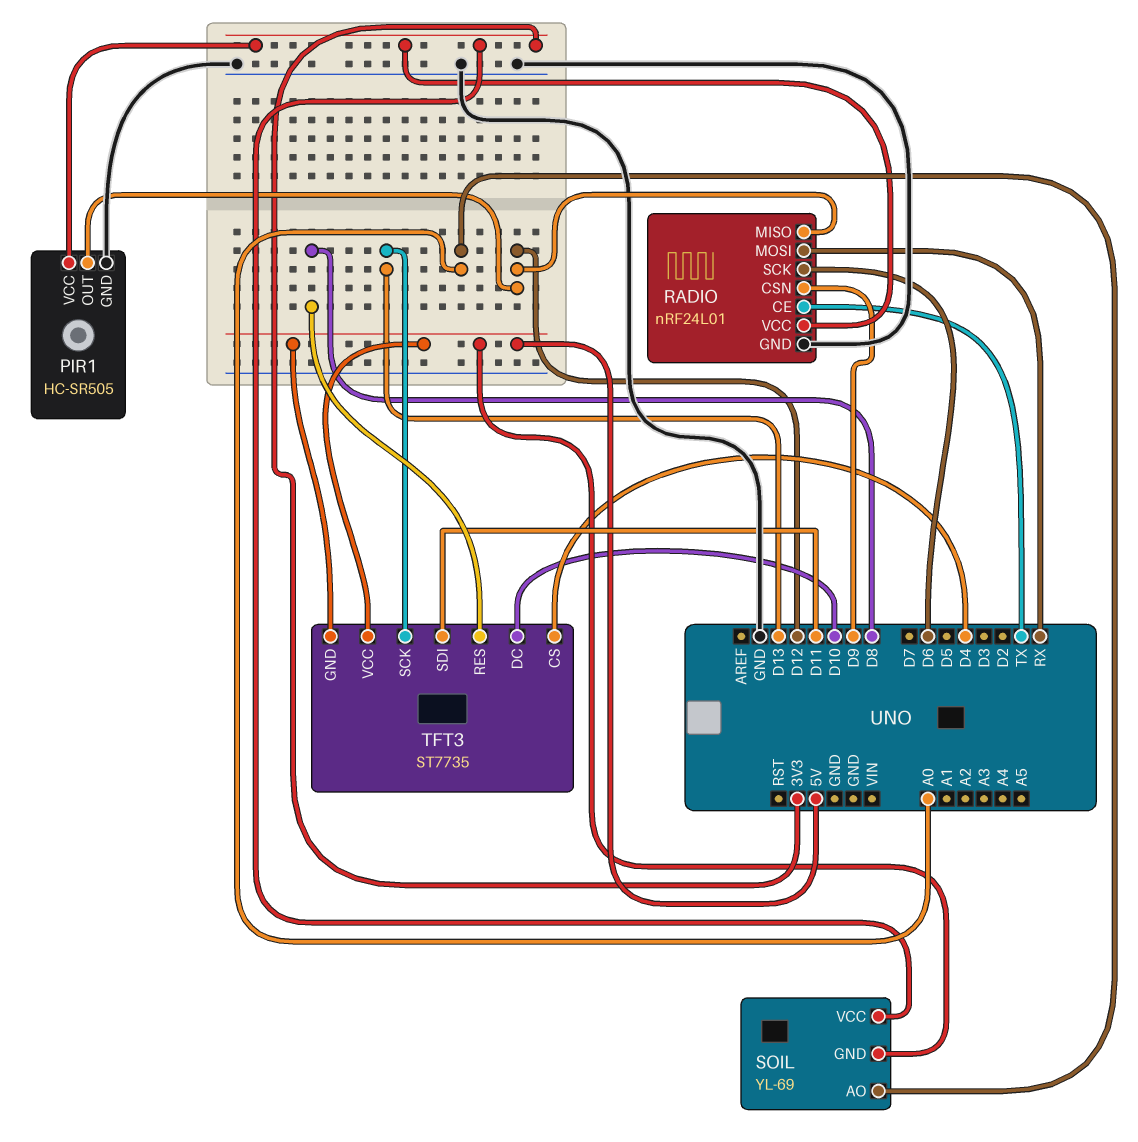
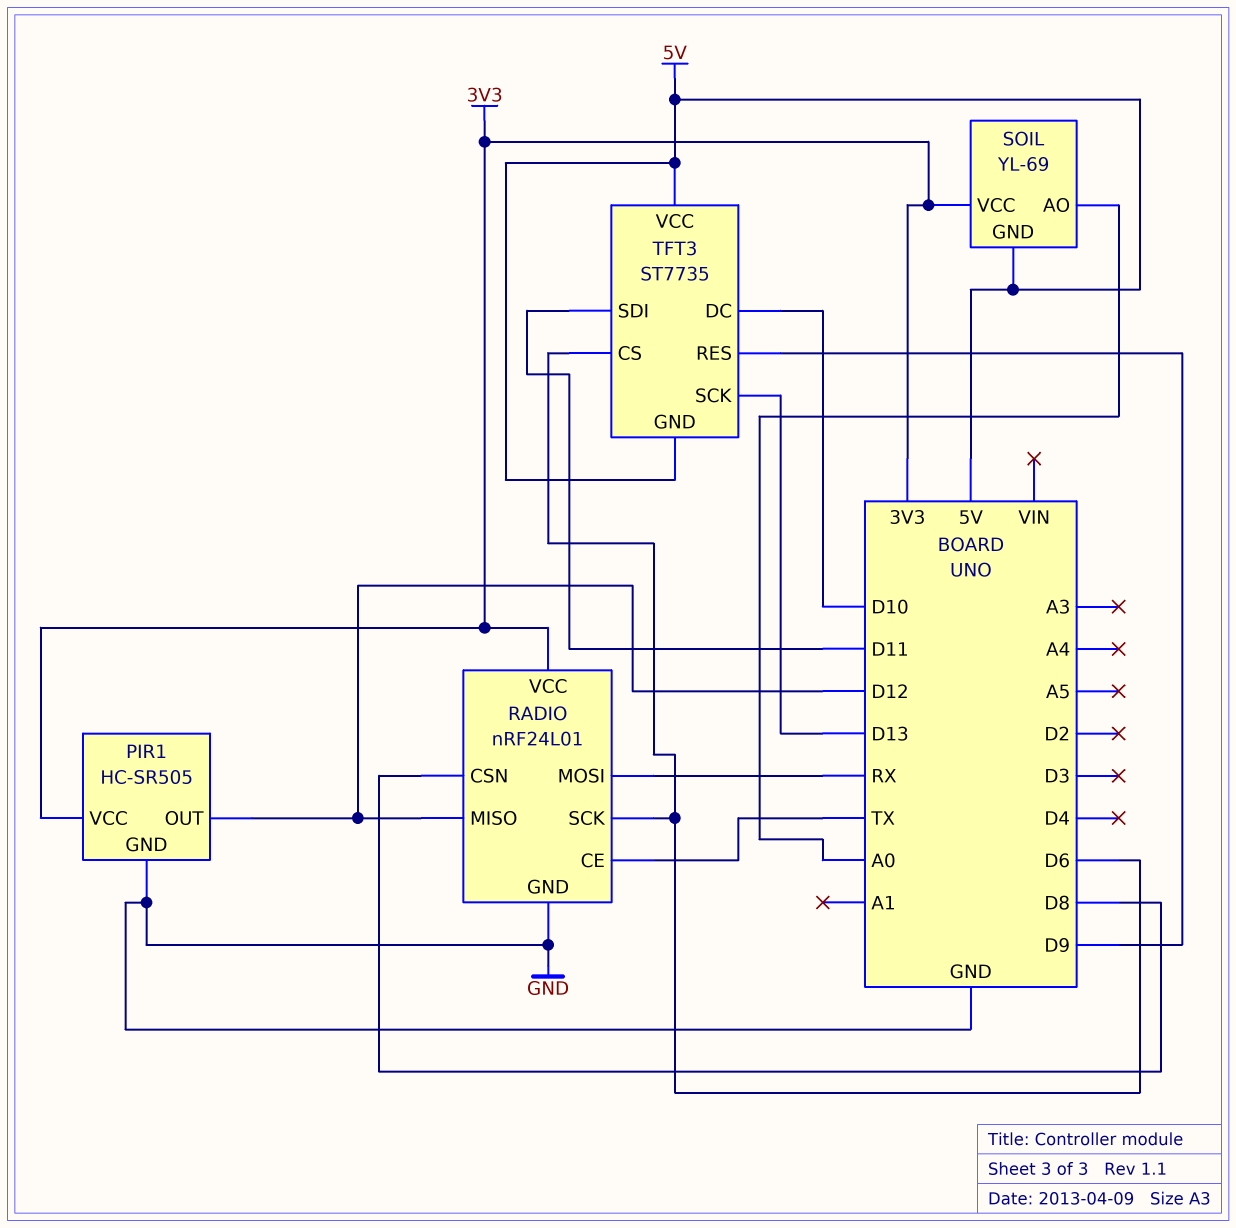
RADIO pin CSN: D9 -> D8
TFT3 pin CS: D4 -> D6
TFT3 pin RES: D8 -> D9

